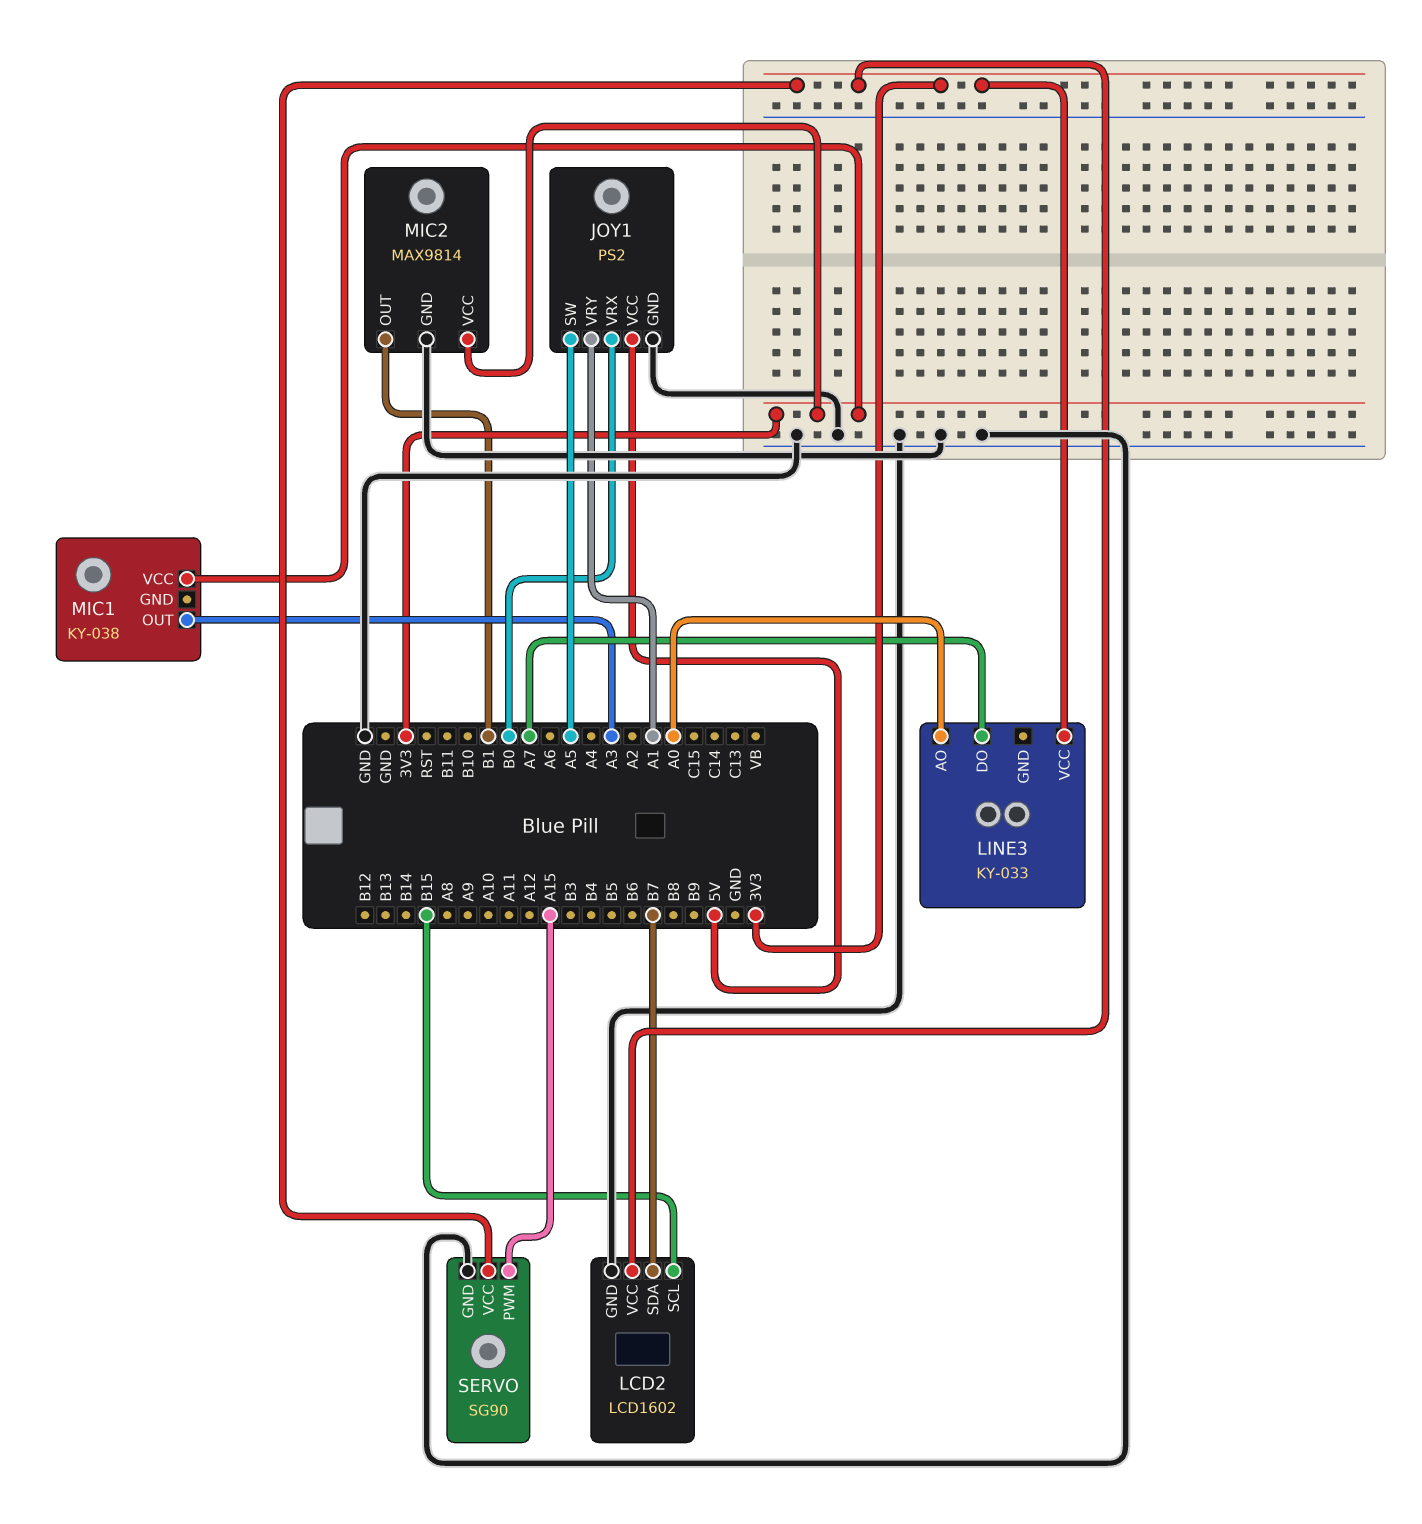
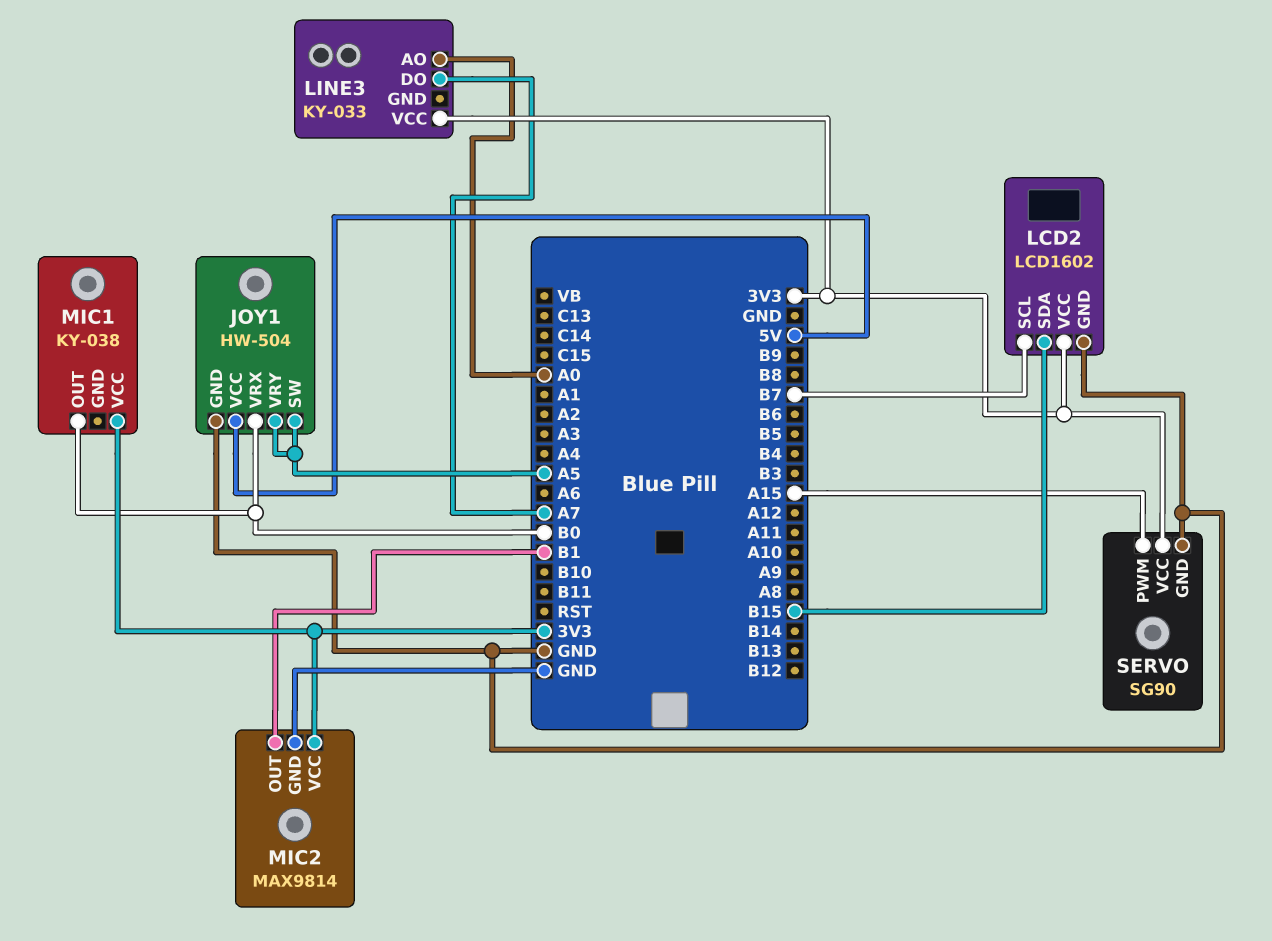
JOY1: PS2 -> HW-504
JOY1 pin VRY: A1 -> A5
LCD2 pin SCL: B15 -> B7
LCD2 pin SDA: B7 -> B15
MIC1 pin OUT: A3 -> B0

